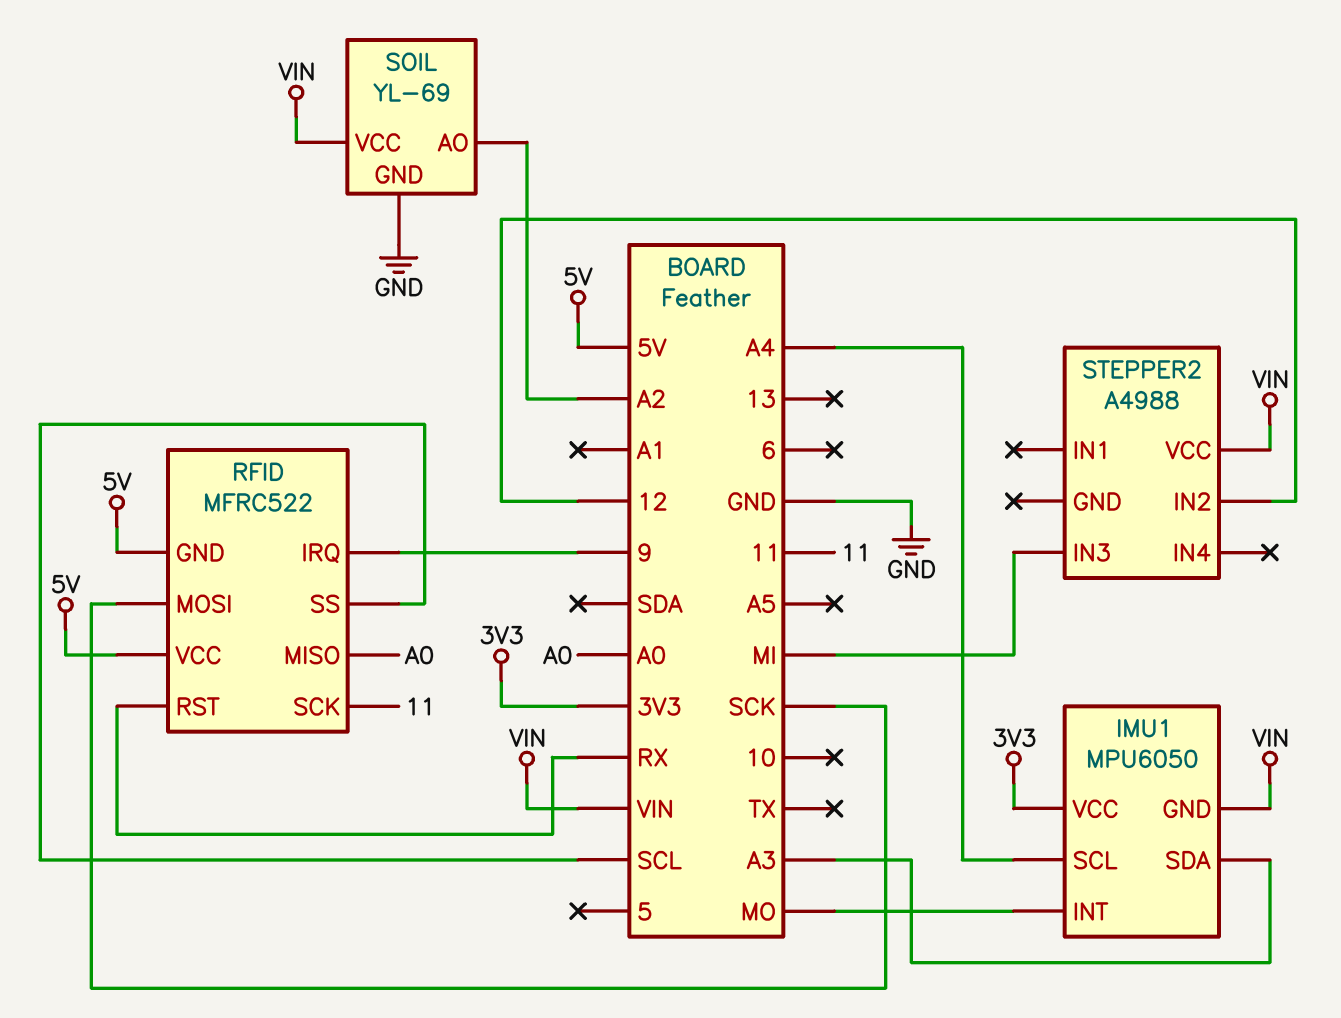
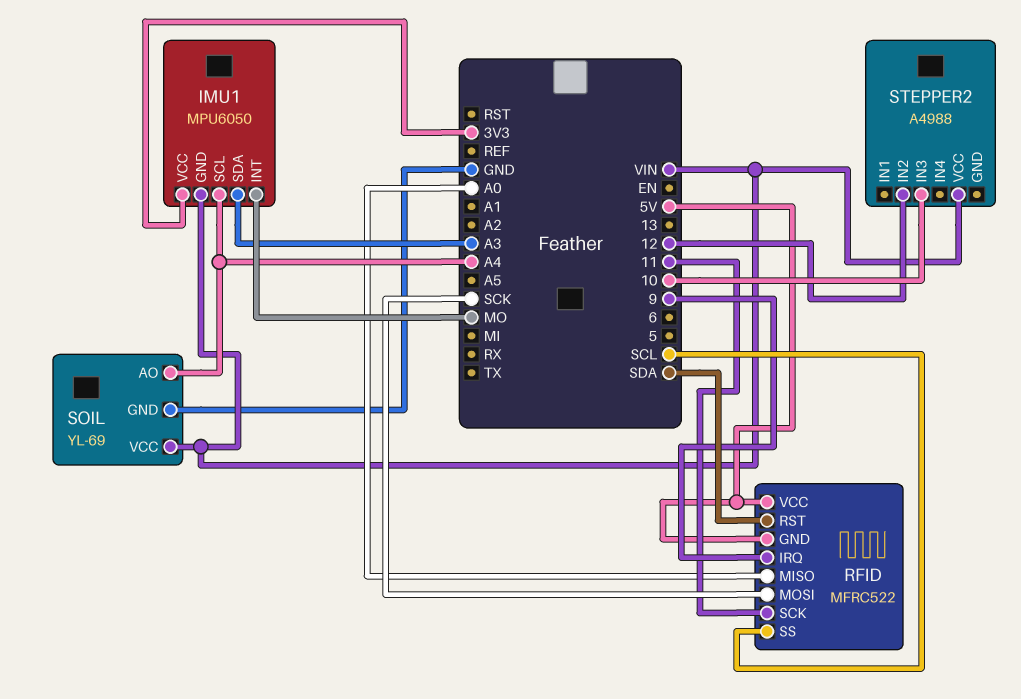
RFID pin RST: RX -> SDA
SOIL pin AO: A2 -> A4
STEPPER2 pin IN3: MI -> 10

